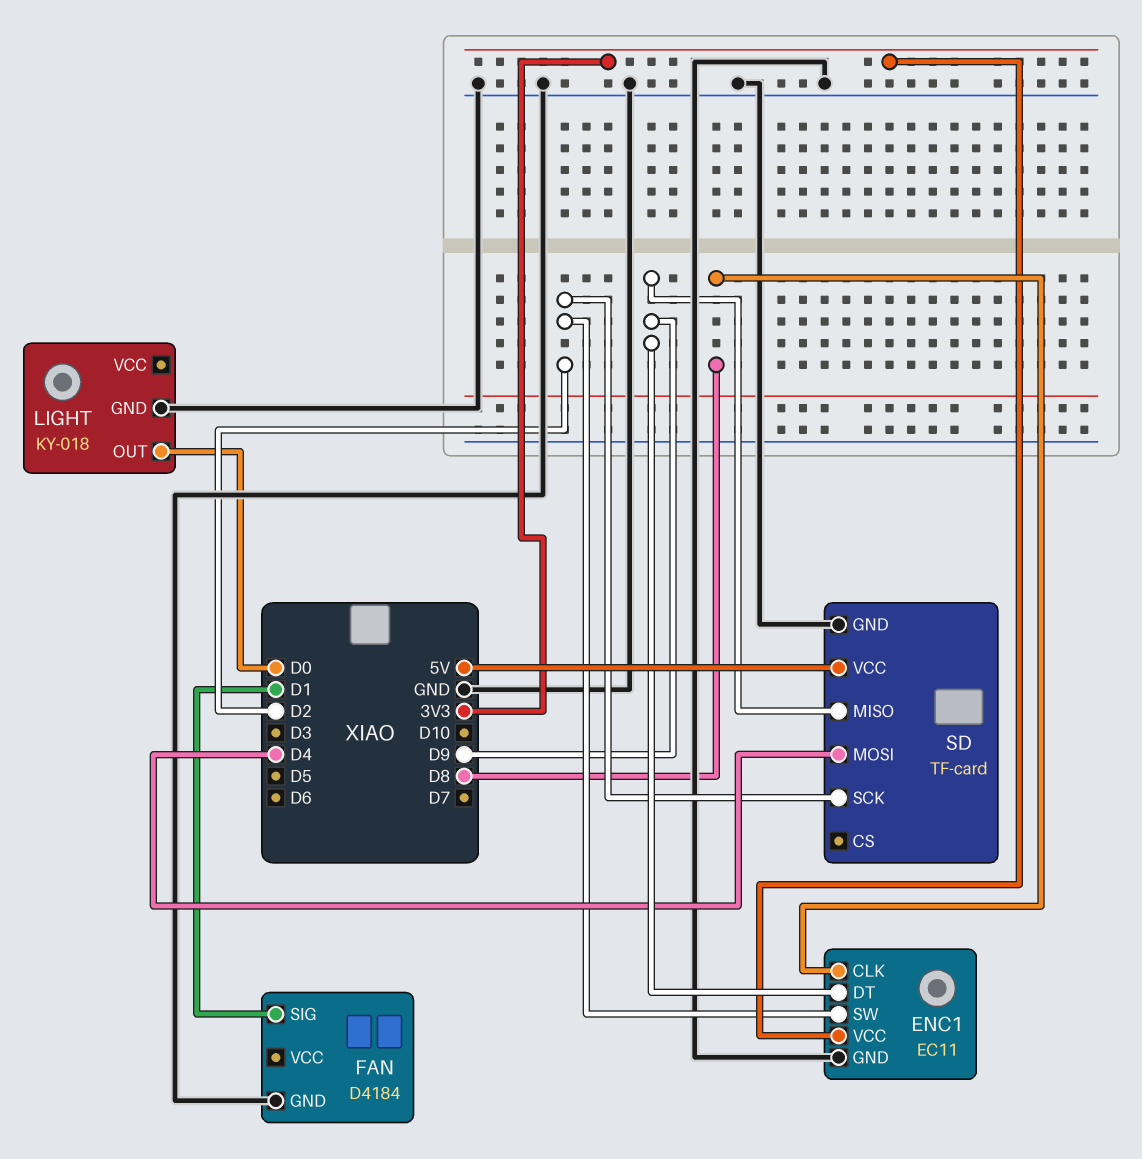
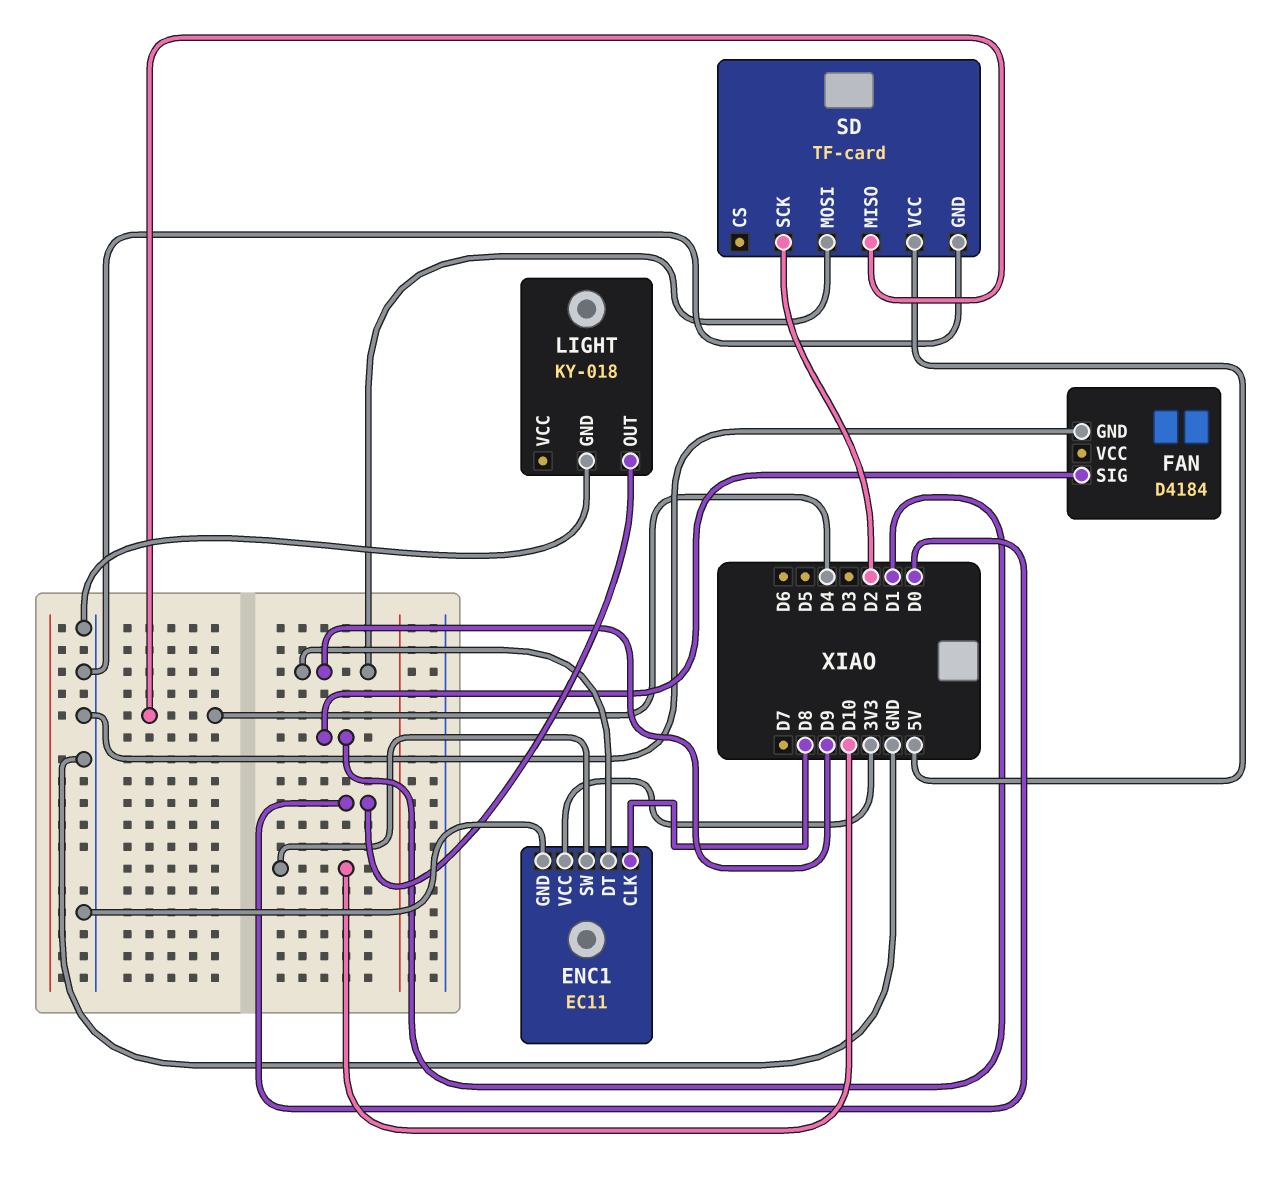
ENC1 pin SW: D2 -> D10
SD pin MISO: D9 -> D4
SD pin MOSI: D4 -> D9

